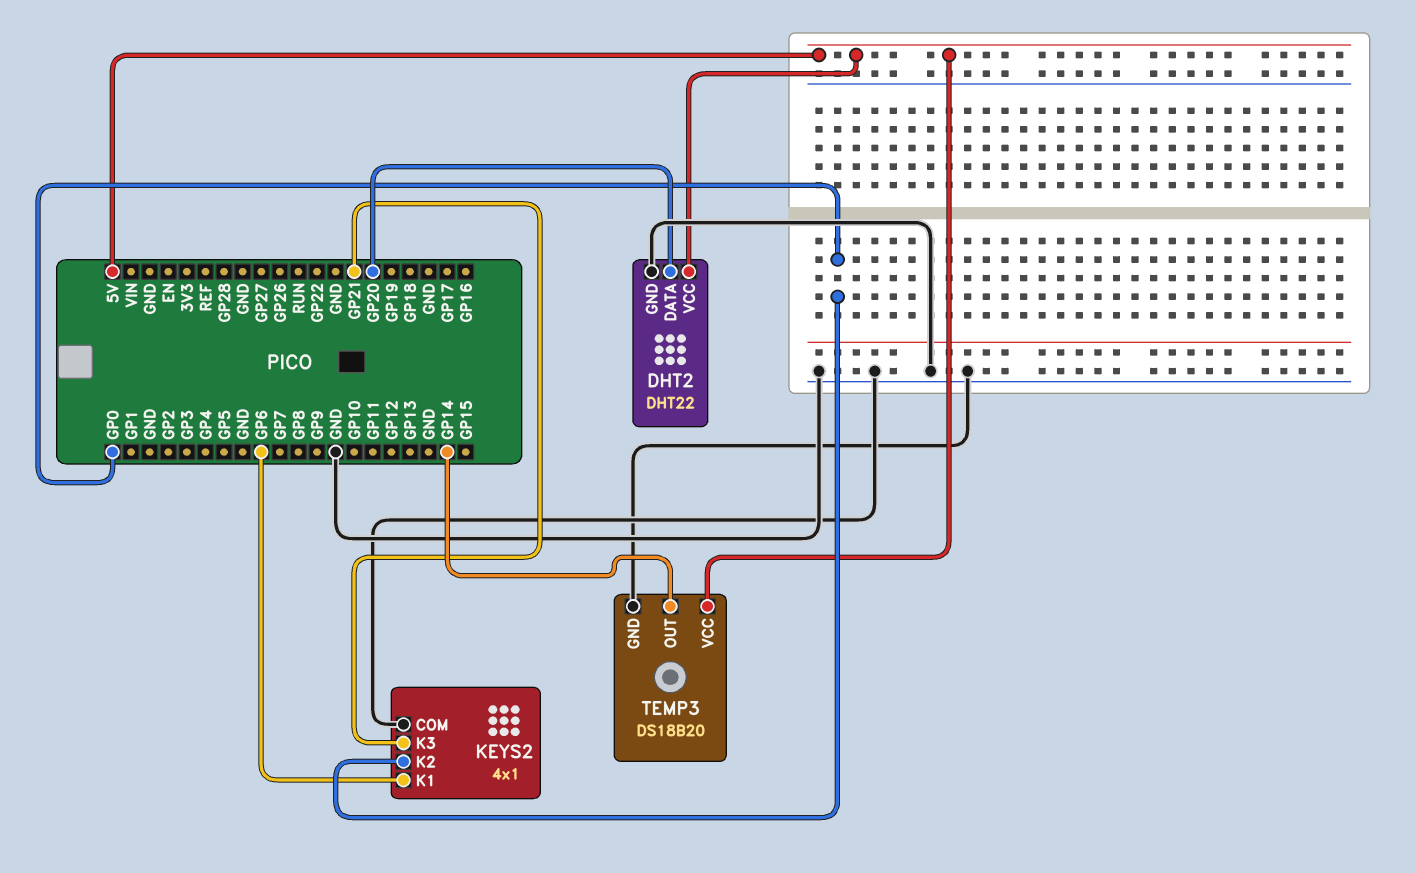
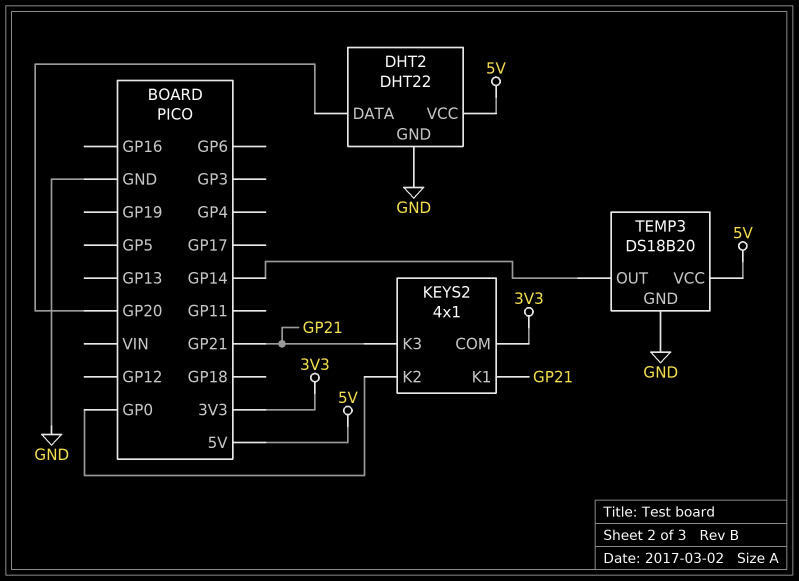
KEYS2 pin COM: GND -> 3V3
KEYS2 pin K1: GP6 -> GP21

